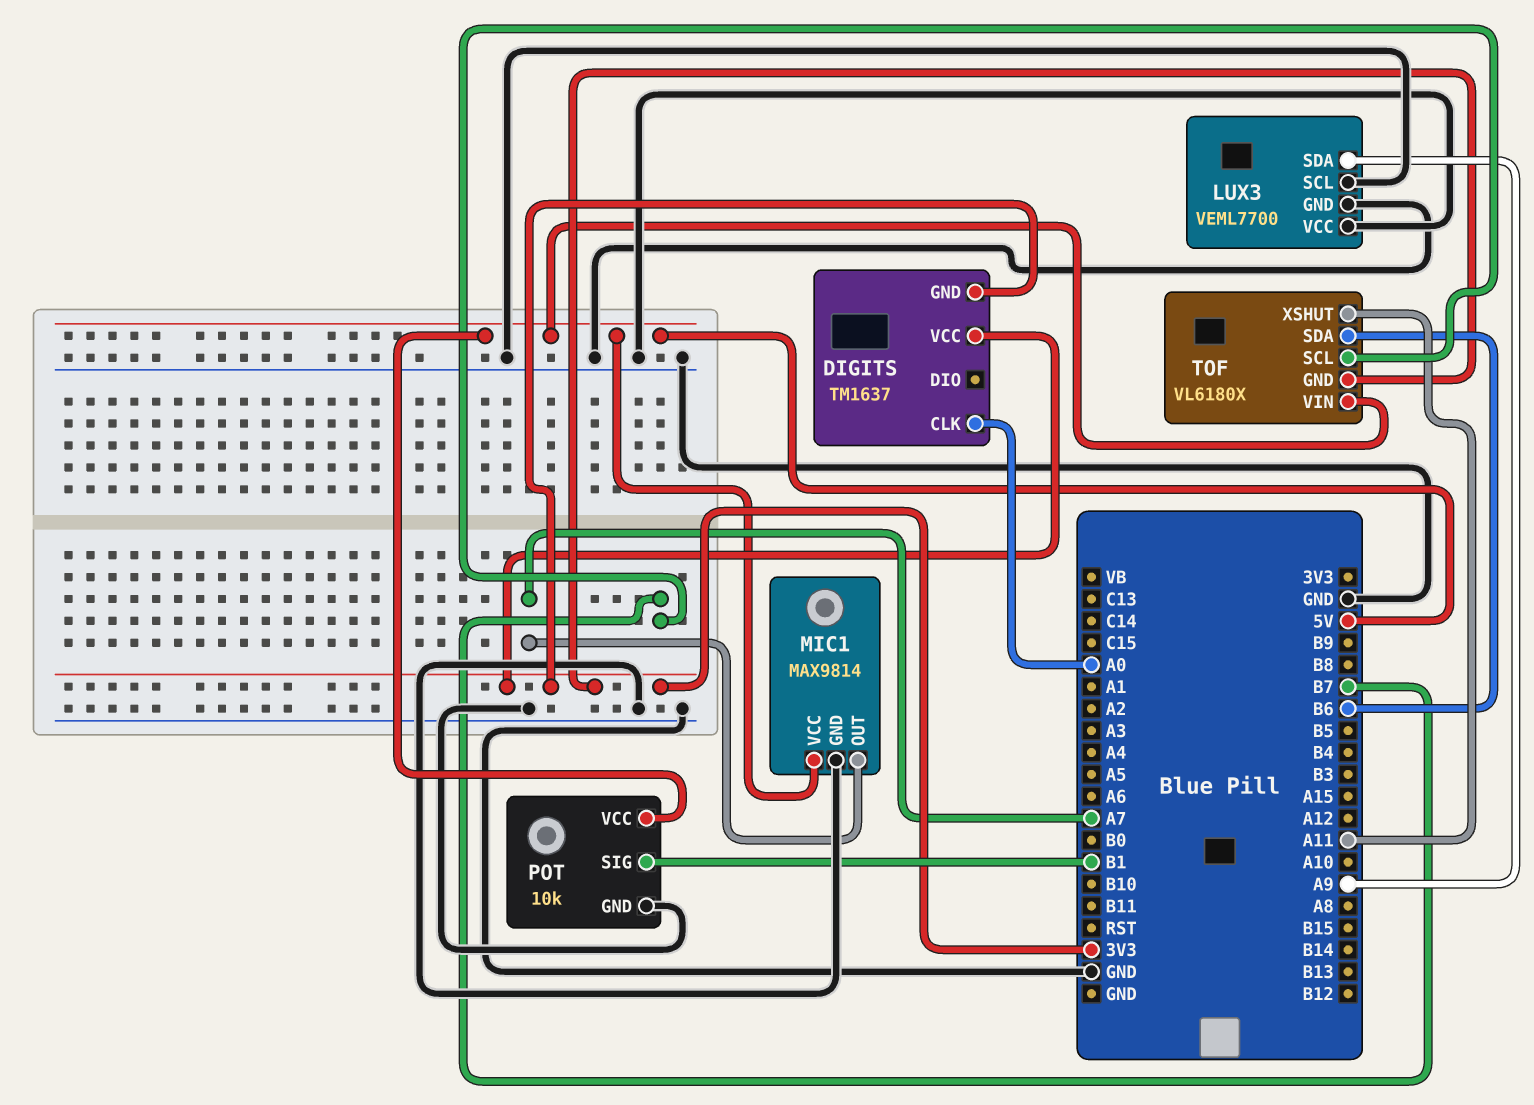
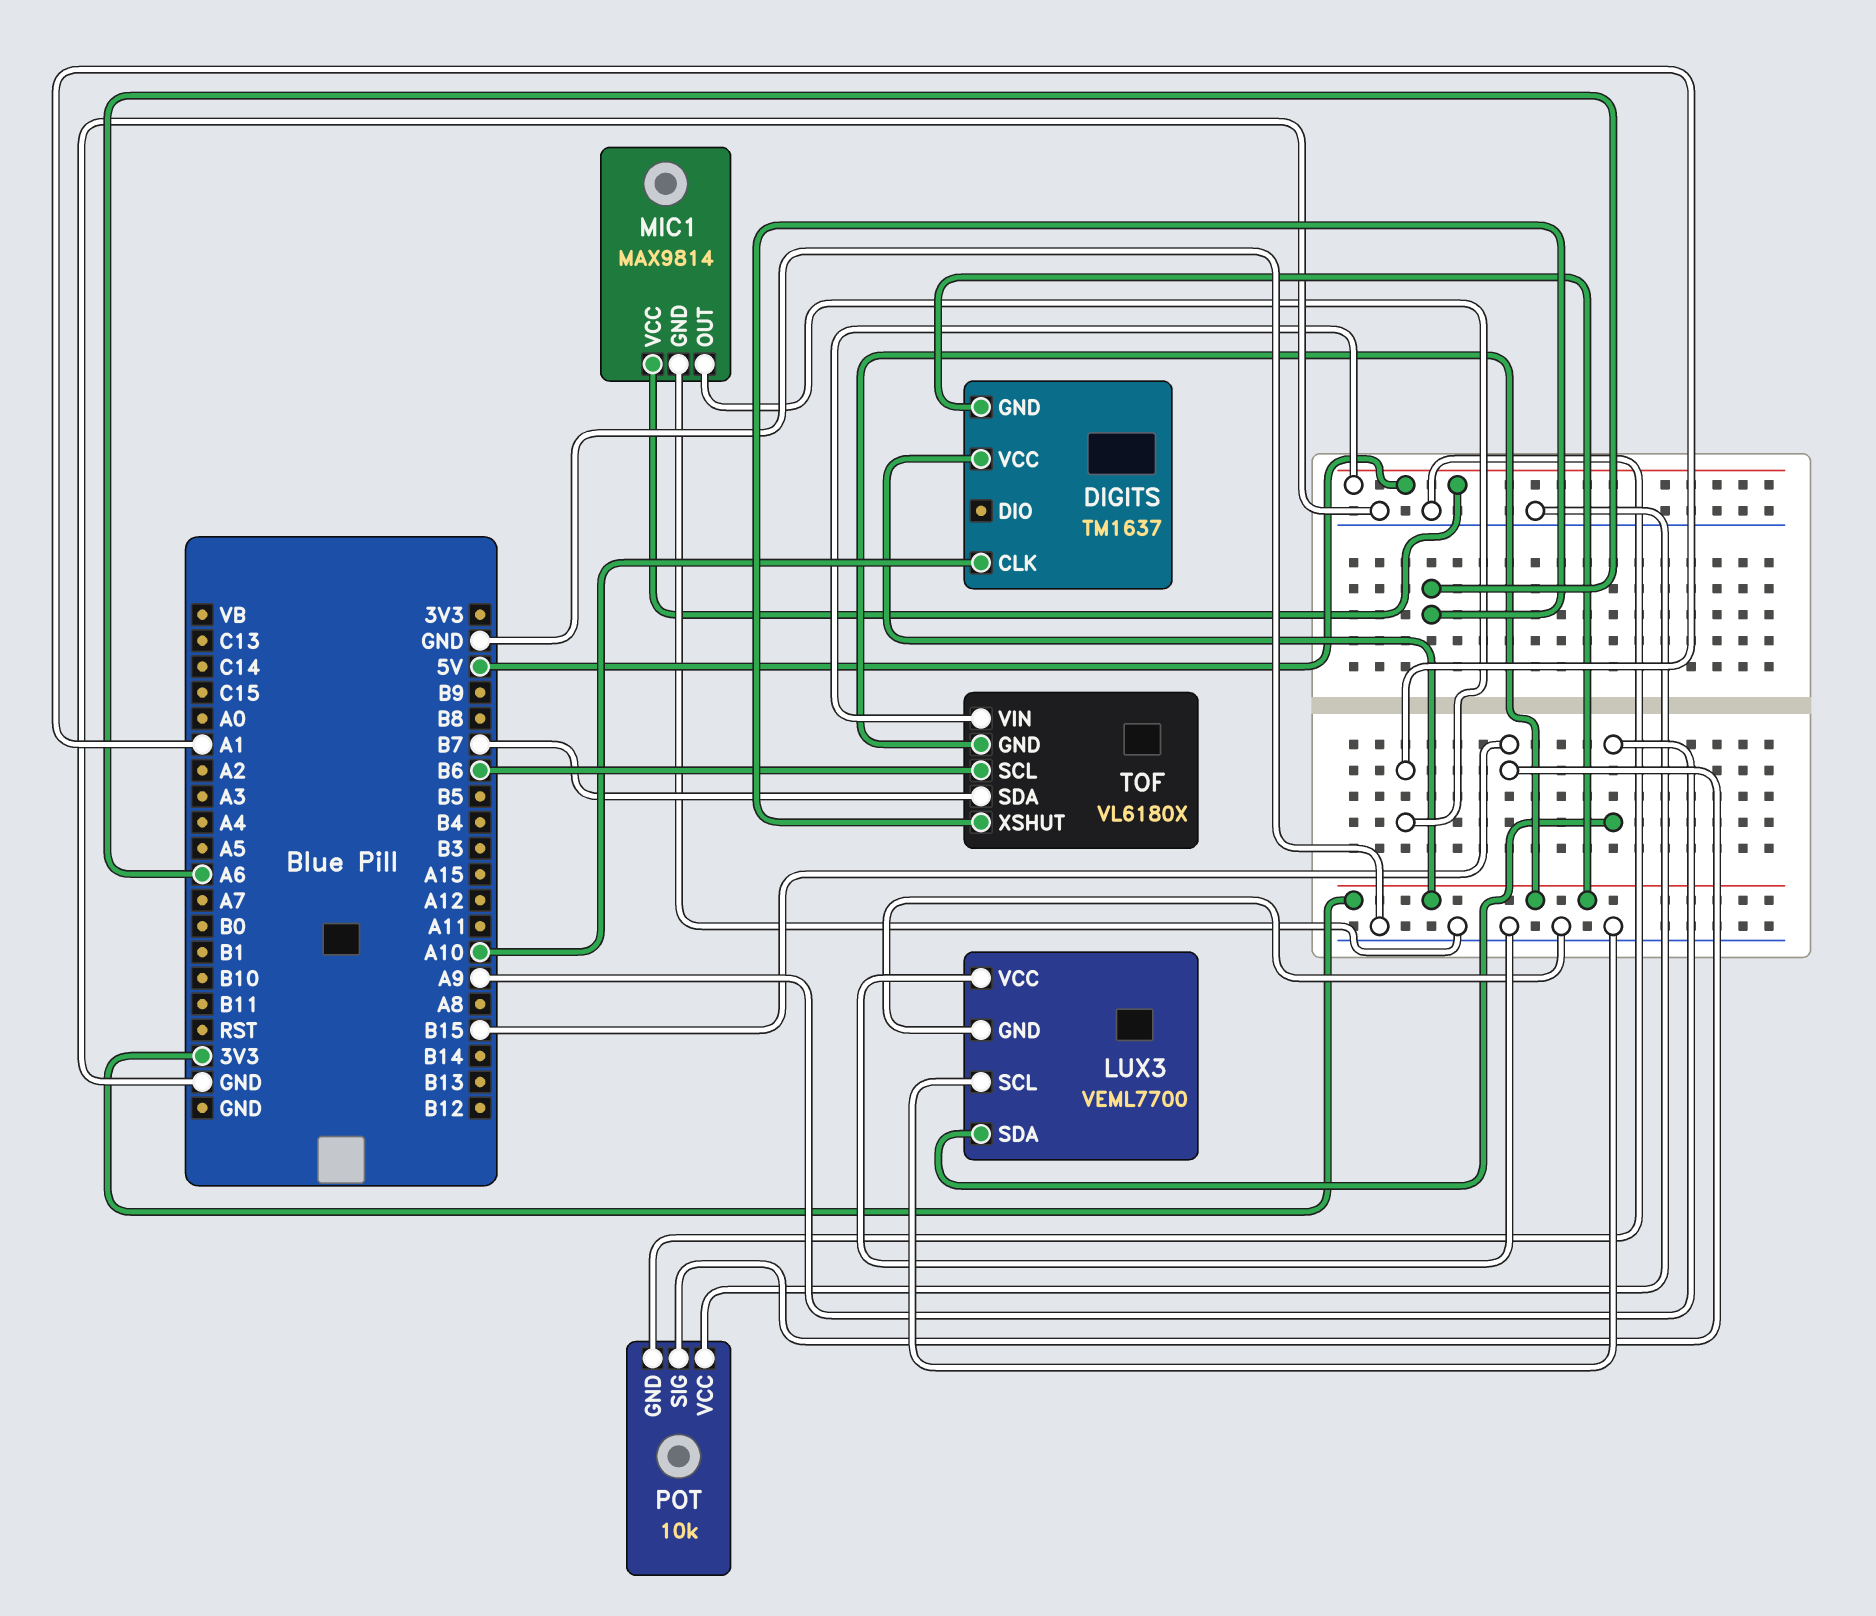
DIGITS pin CLK: A0 -> A10
MIC1 pin OUT: A7 -> A1
POT pin SIG: B1 -> B15
POT pin VCC: 5V -> GND
TOF pin SCL: B7 -> B6
TOF pin SDA: B6 -> B7
TOF pin XSHUT: A11 -> A6

